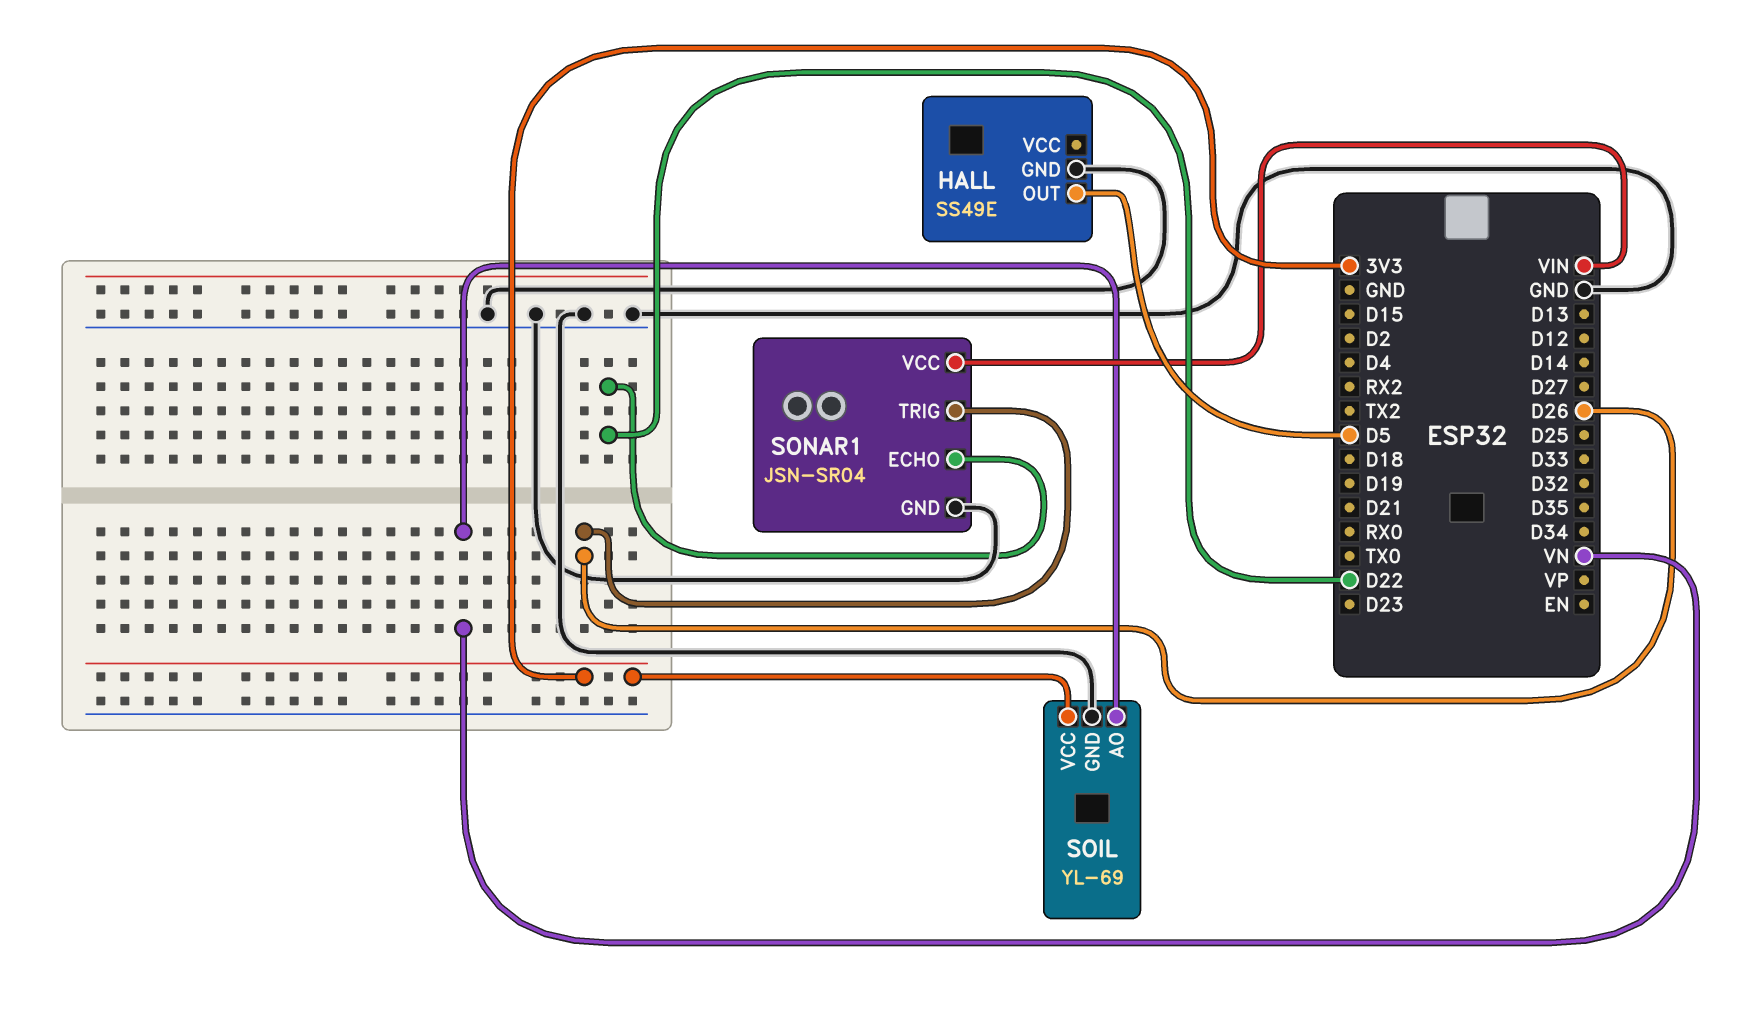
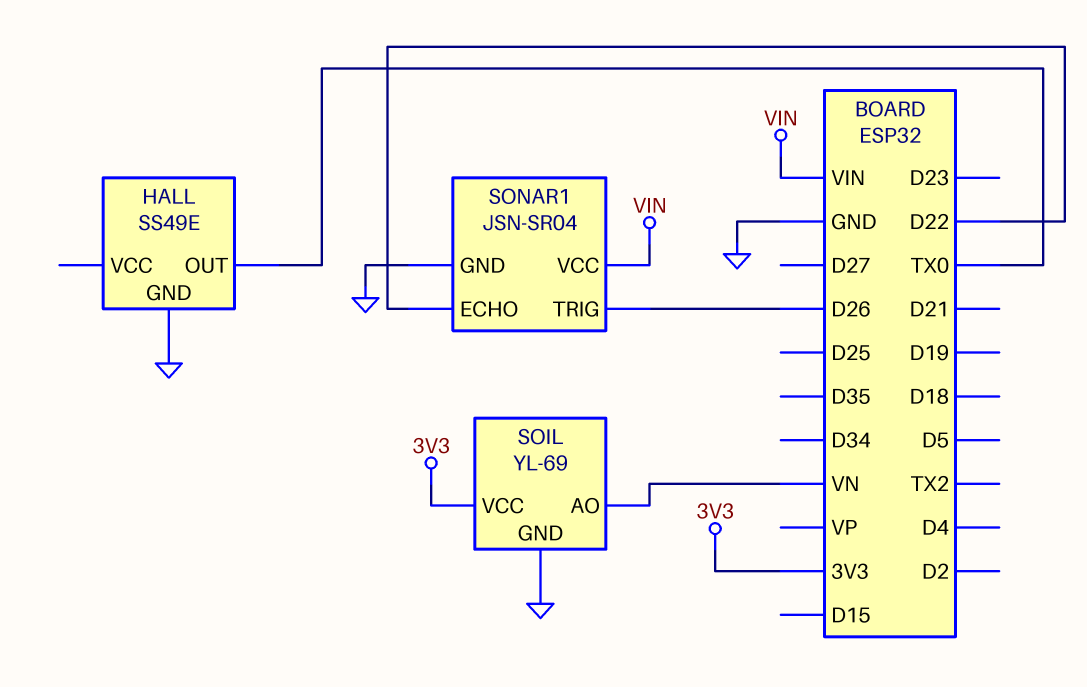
HALL pin OUT: D5 -> TX0

